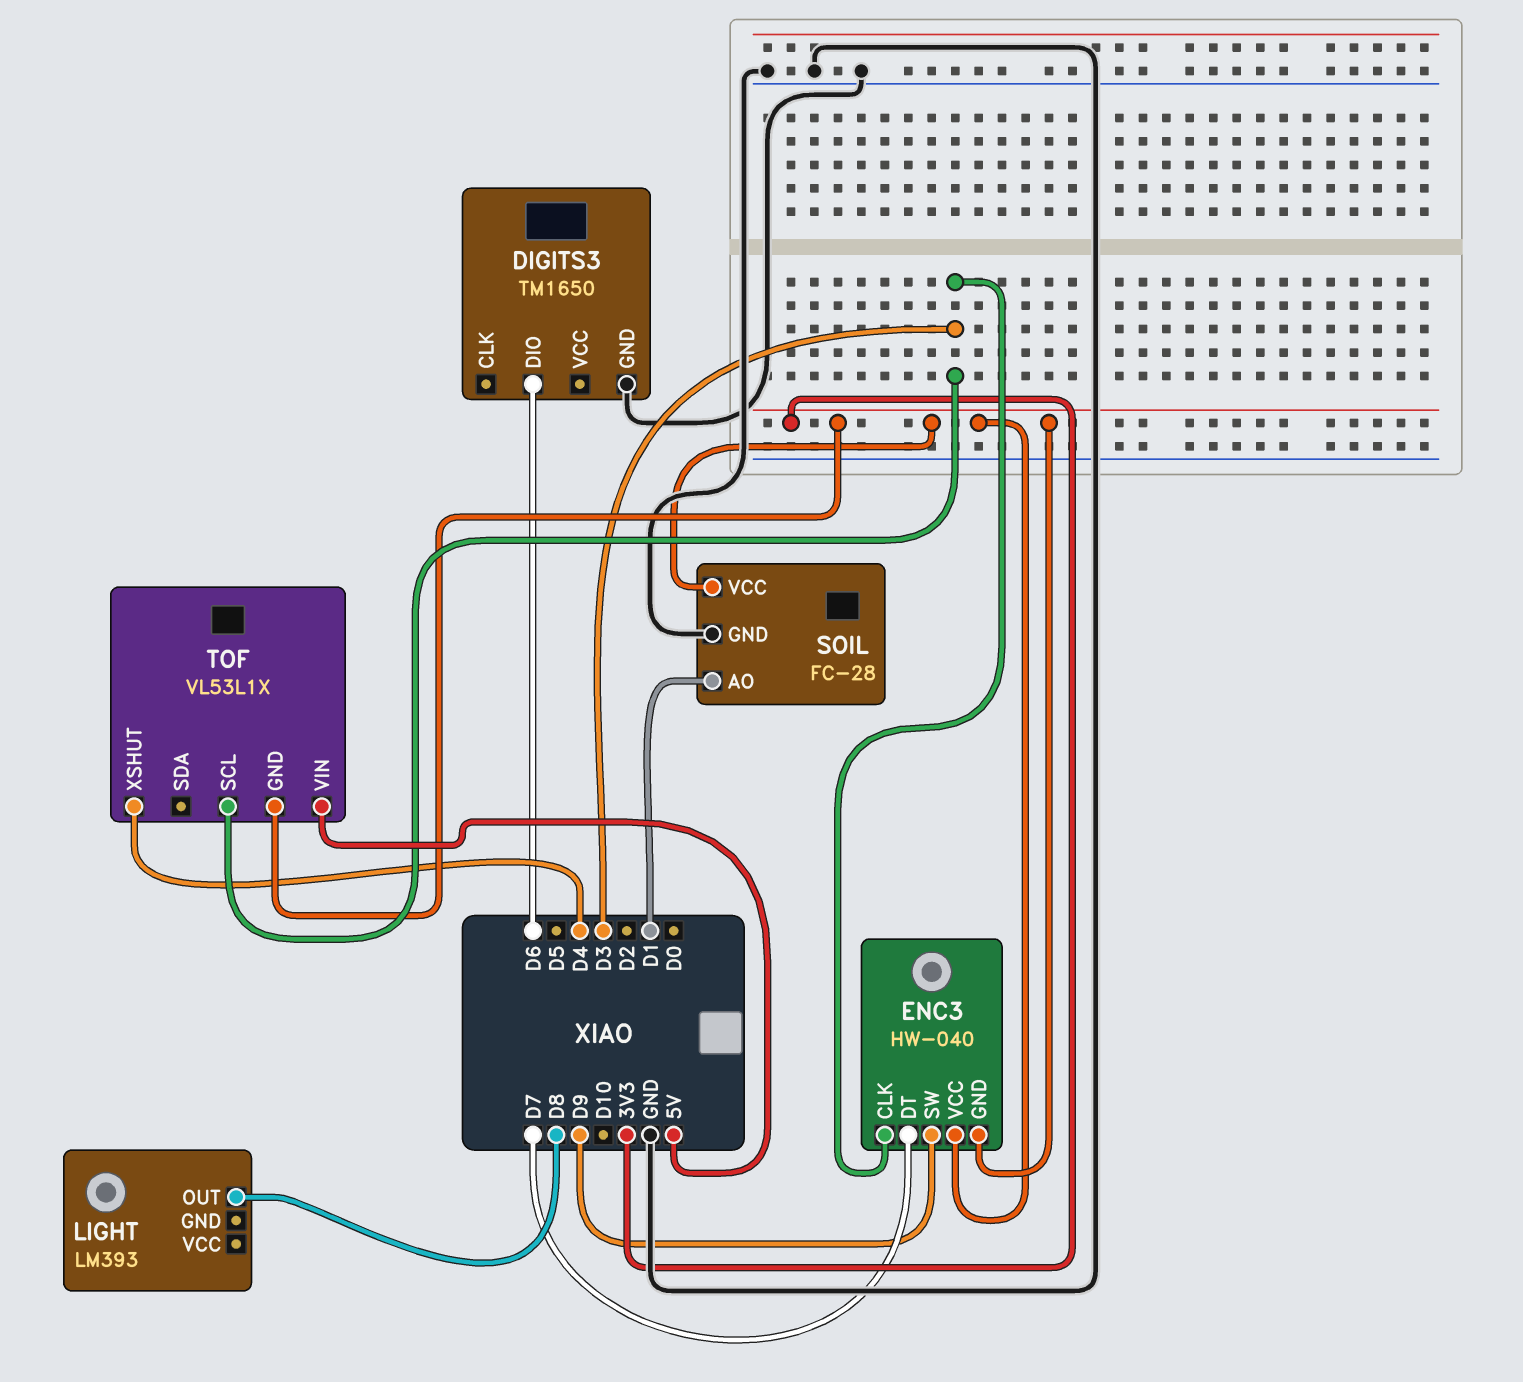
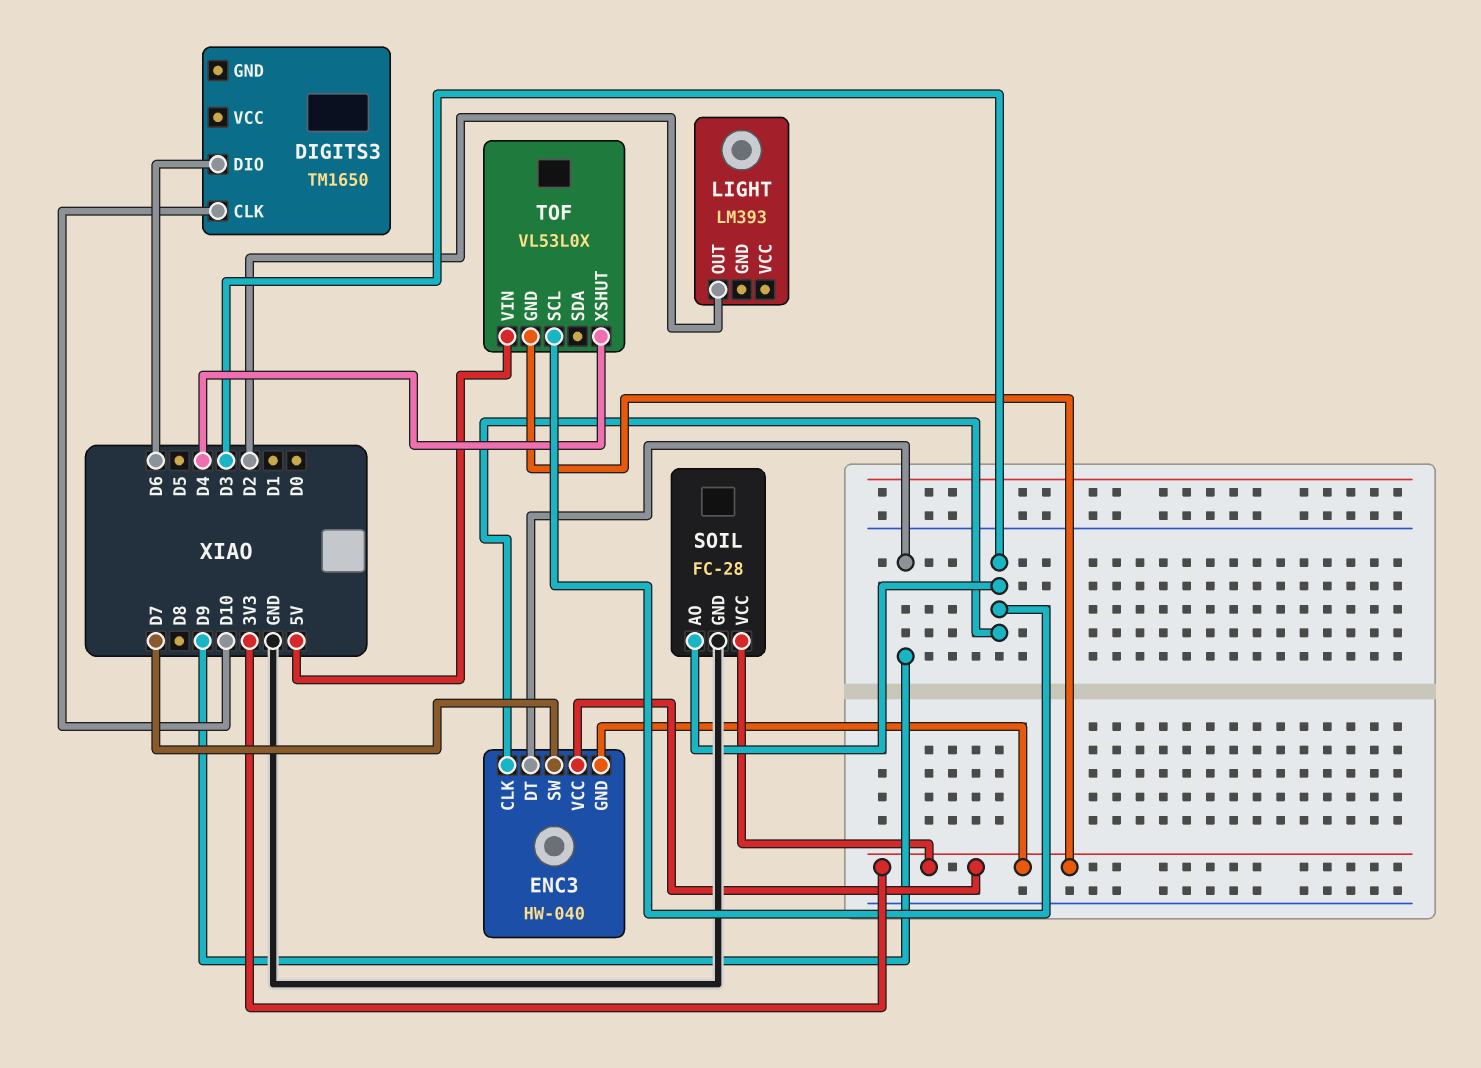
DIGITS3 pin CLK: none -> D10
DIGITS3 pin GND: GND -> none
ENC3 pin DT: D7 -> D9
ENC3 pin SW: D9 -> D7
LIGHT pin OUT: D8 -> D2
SOIL pin AO: D1 -> D3
TOF: VL53L1X -> VL53L0X

